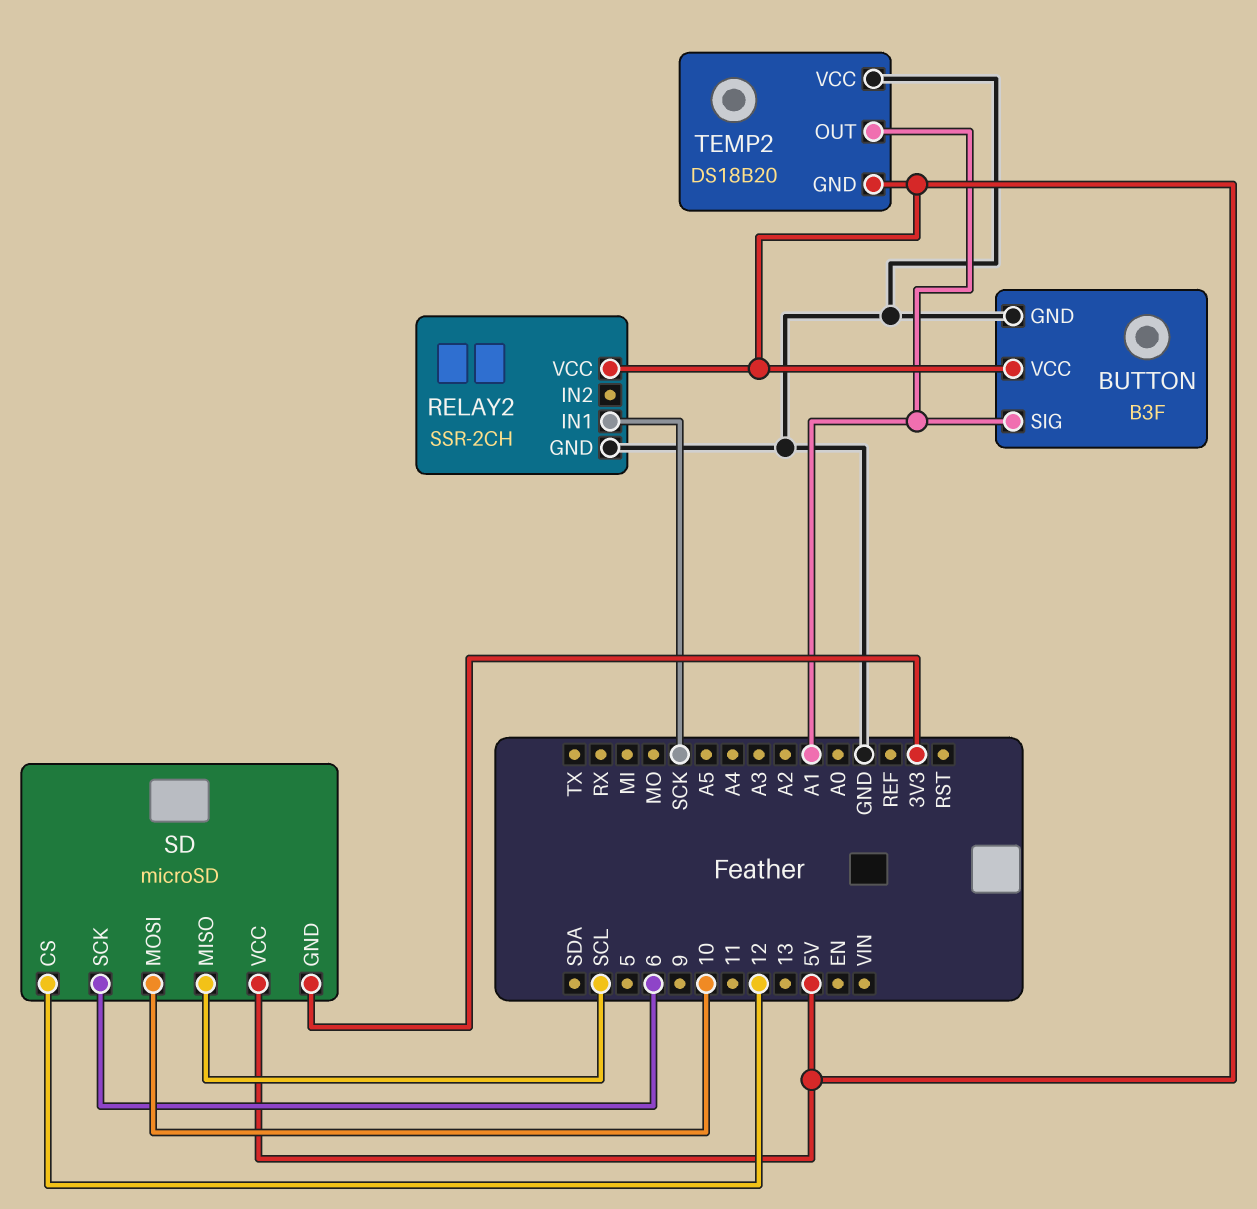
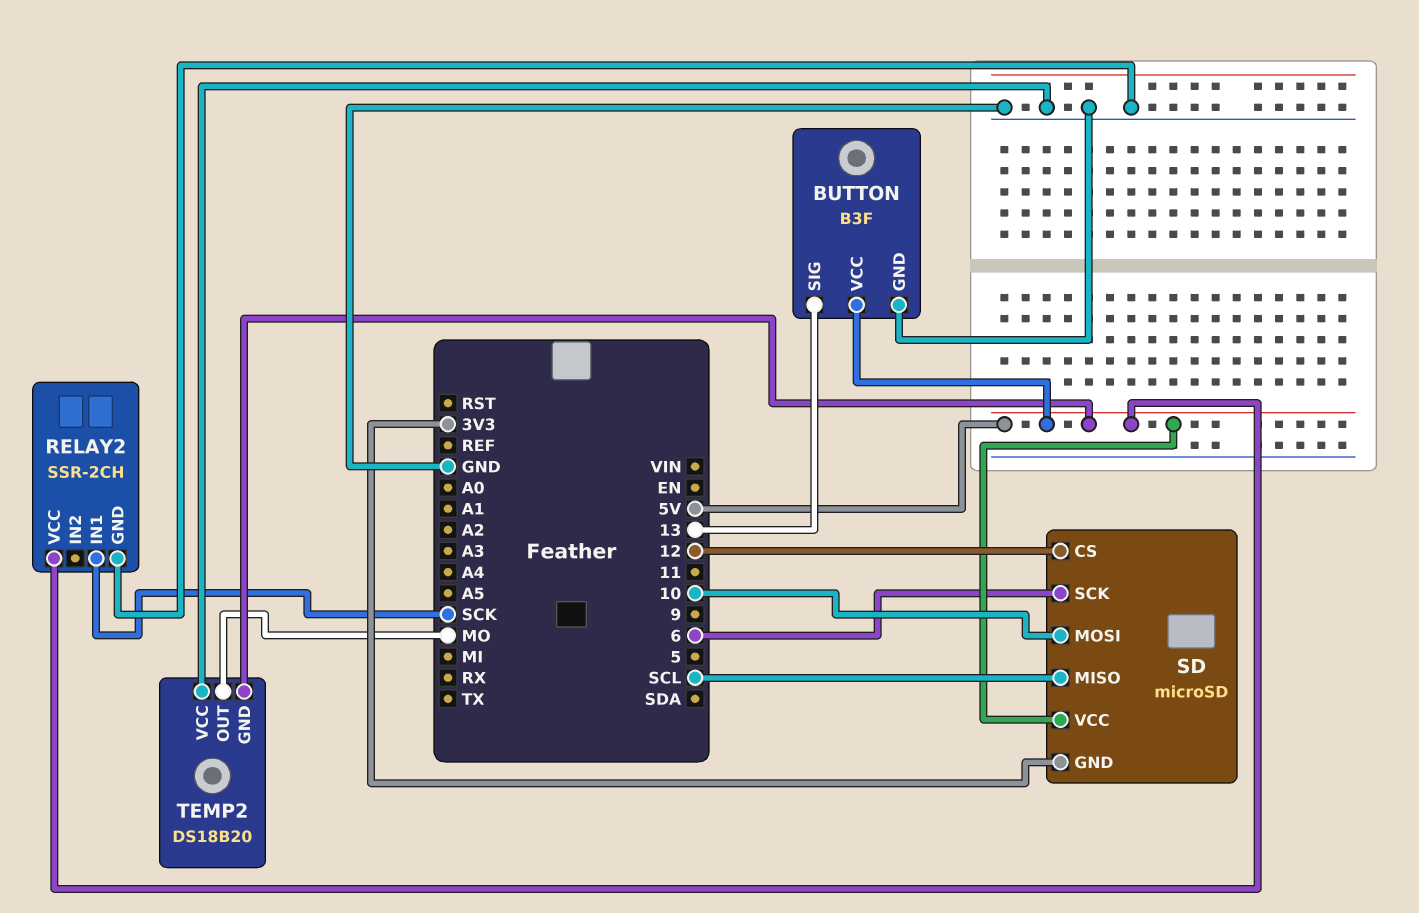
BUTTON pin SIG: A1 -> 13
TEMP2 pin OUT: A1 -> MO

